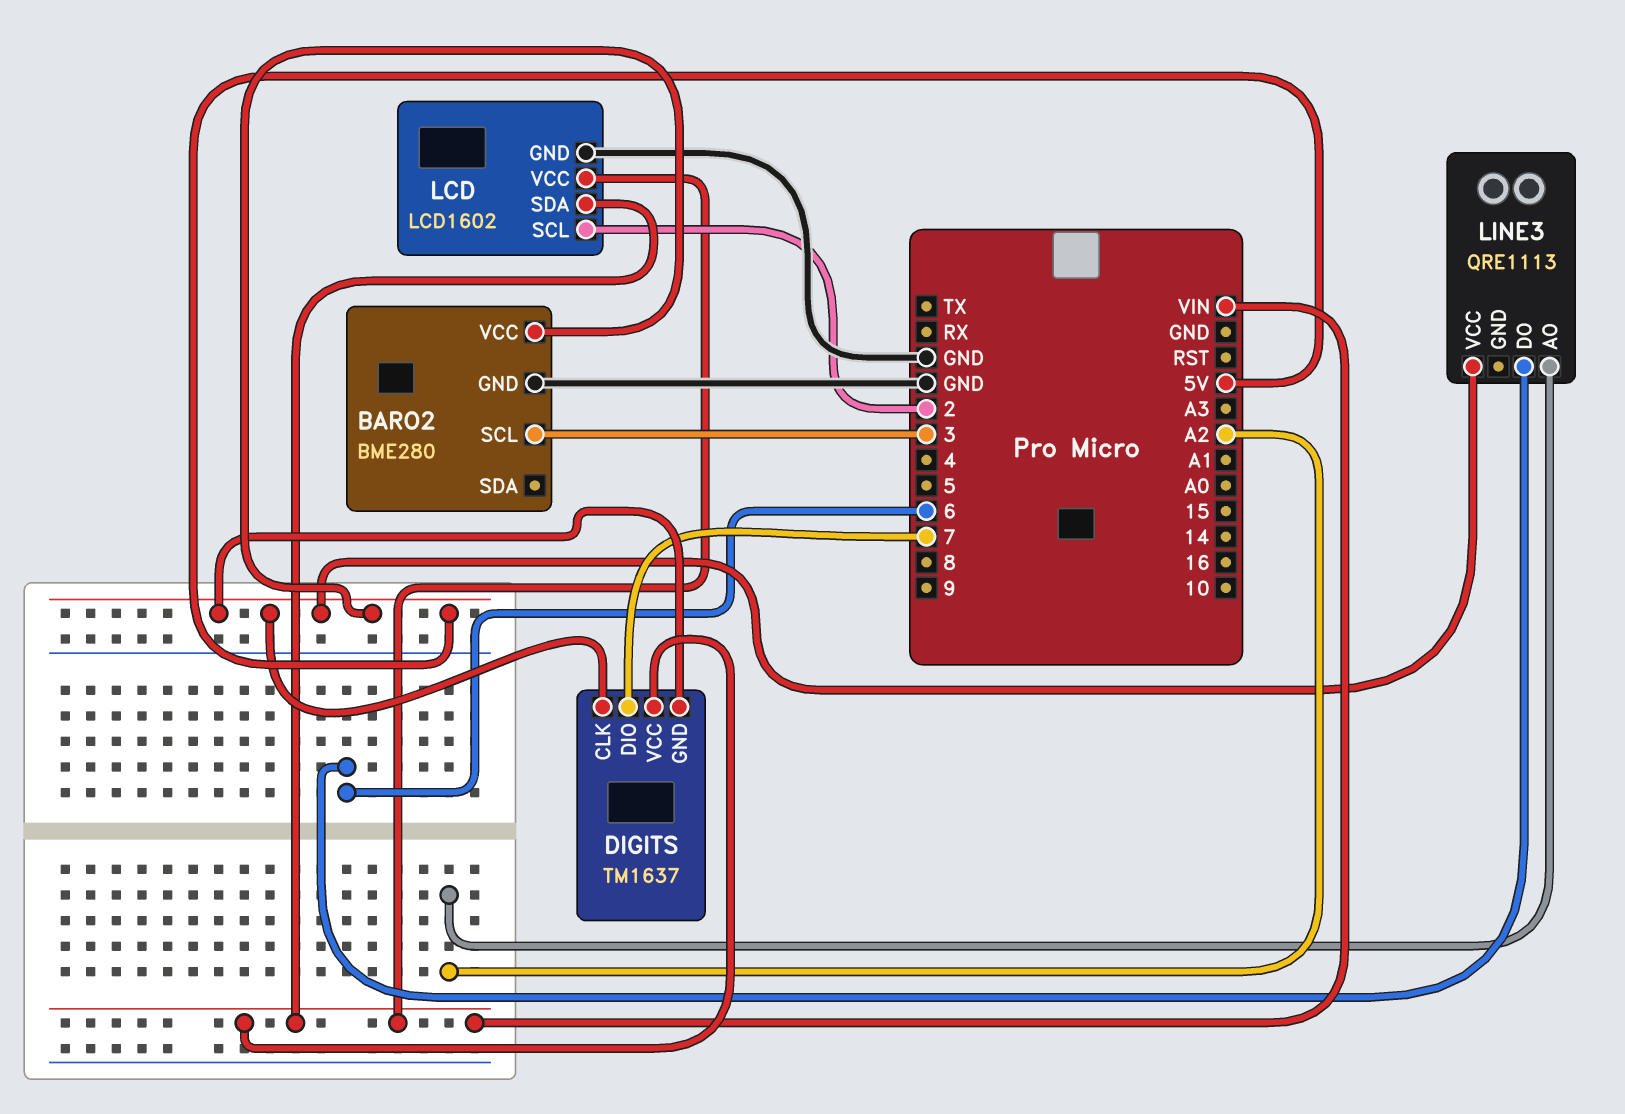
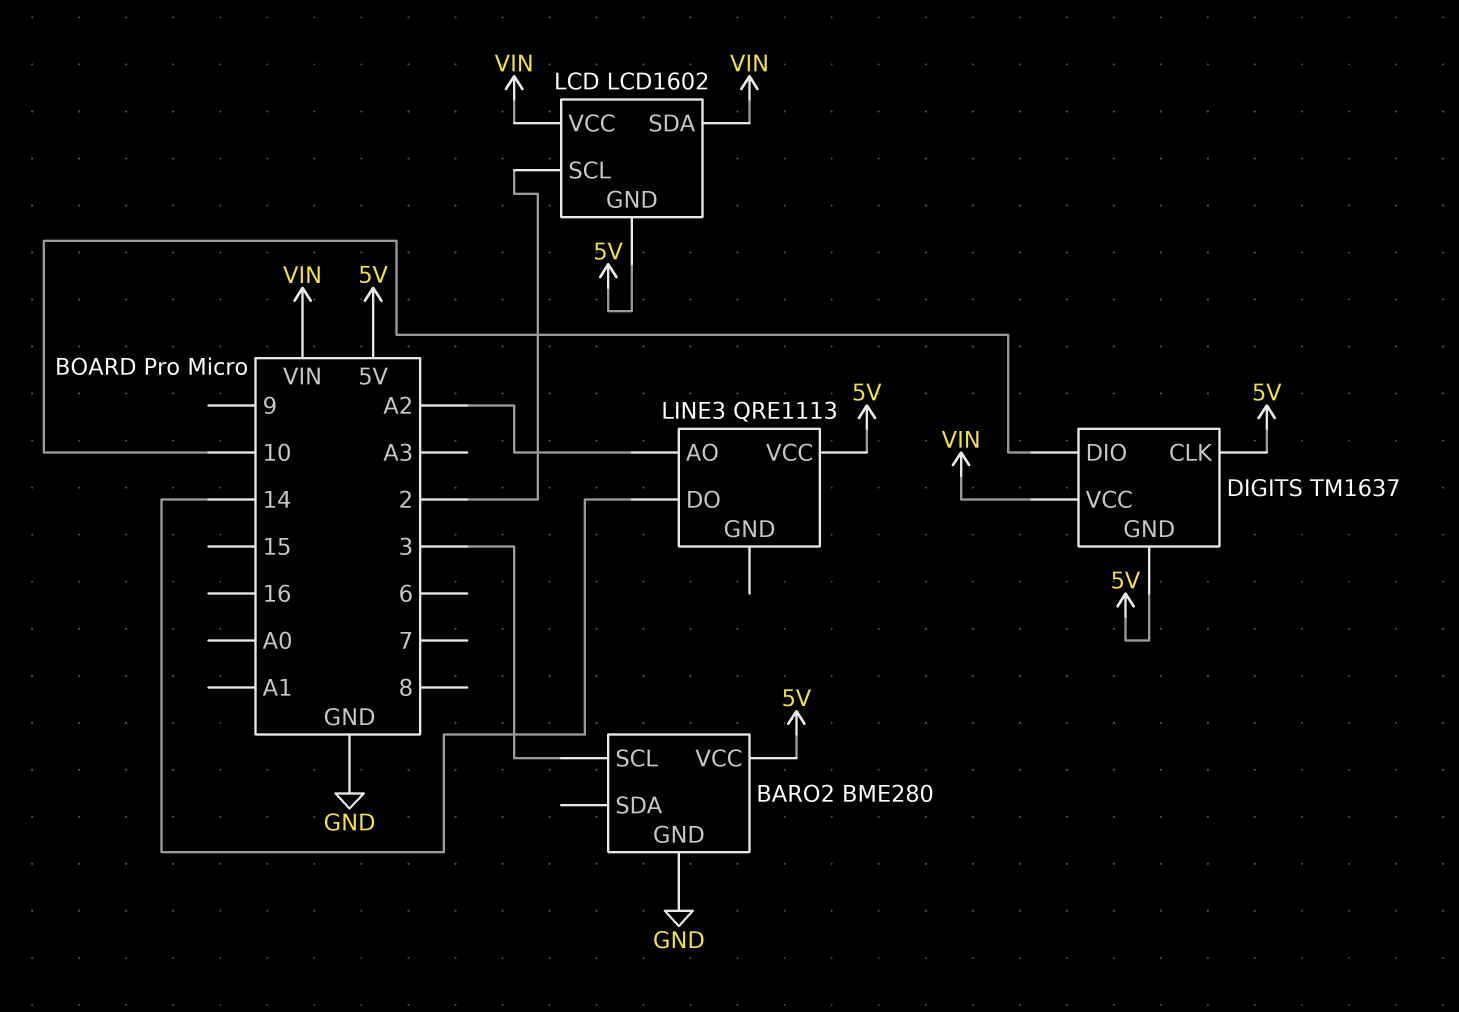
DIGITS pin DIO: 7 -> 10
LCD pin GND: GND -> 5V
LINE3 pin DO: 6 -> 14

